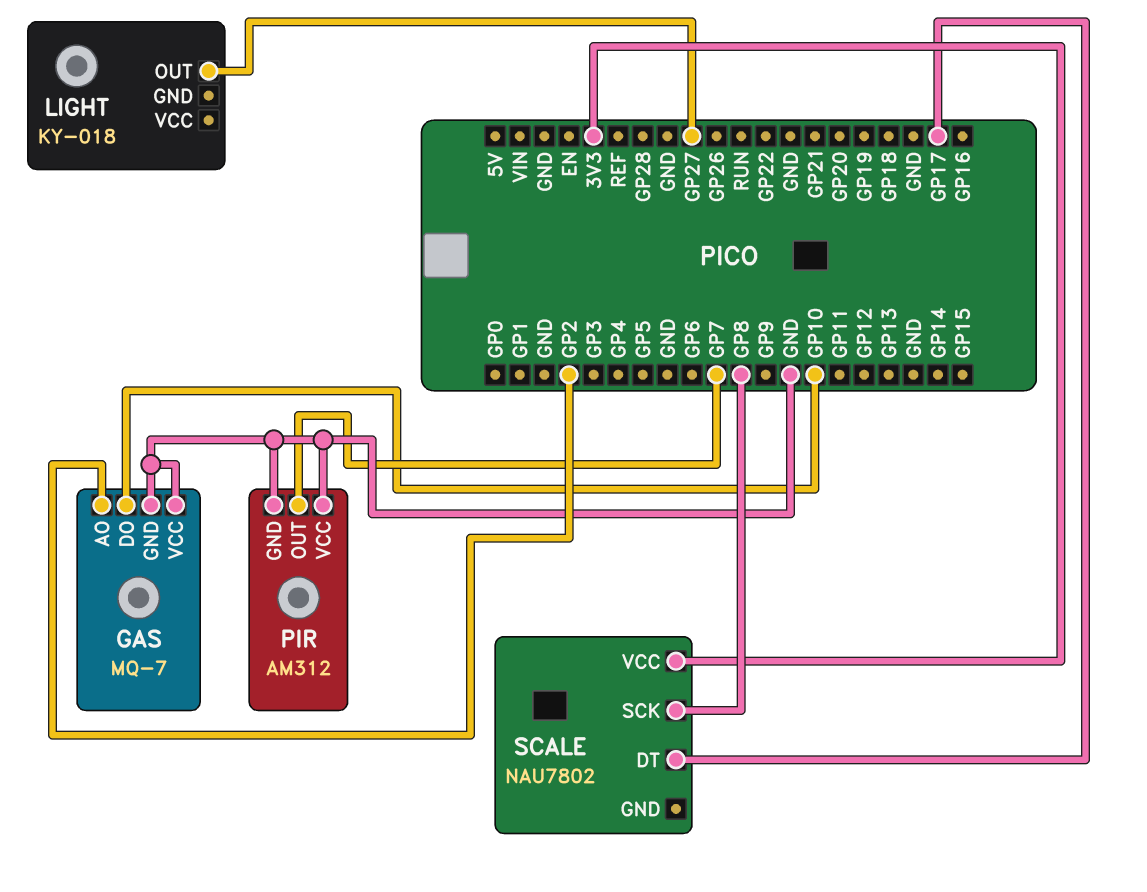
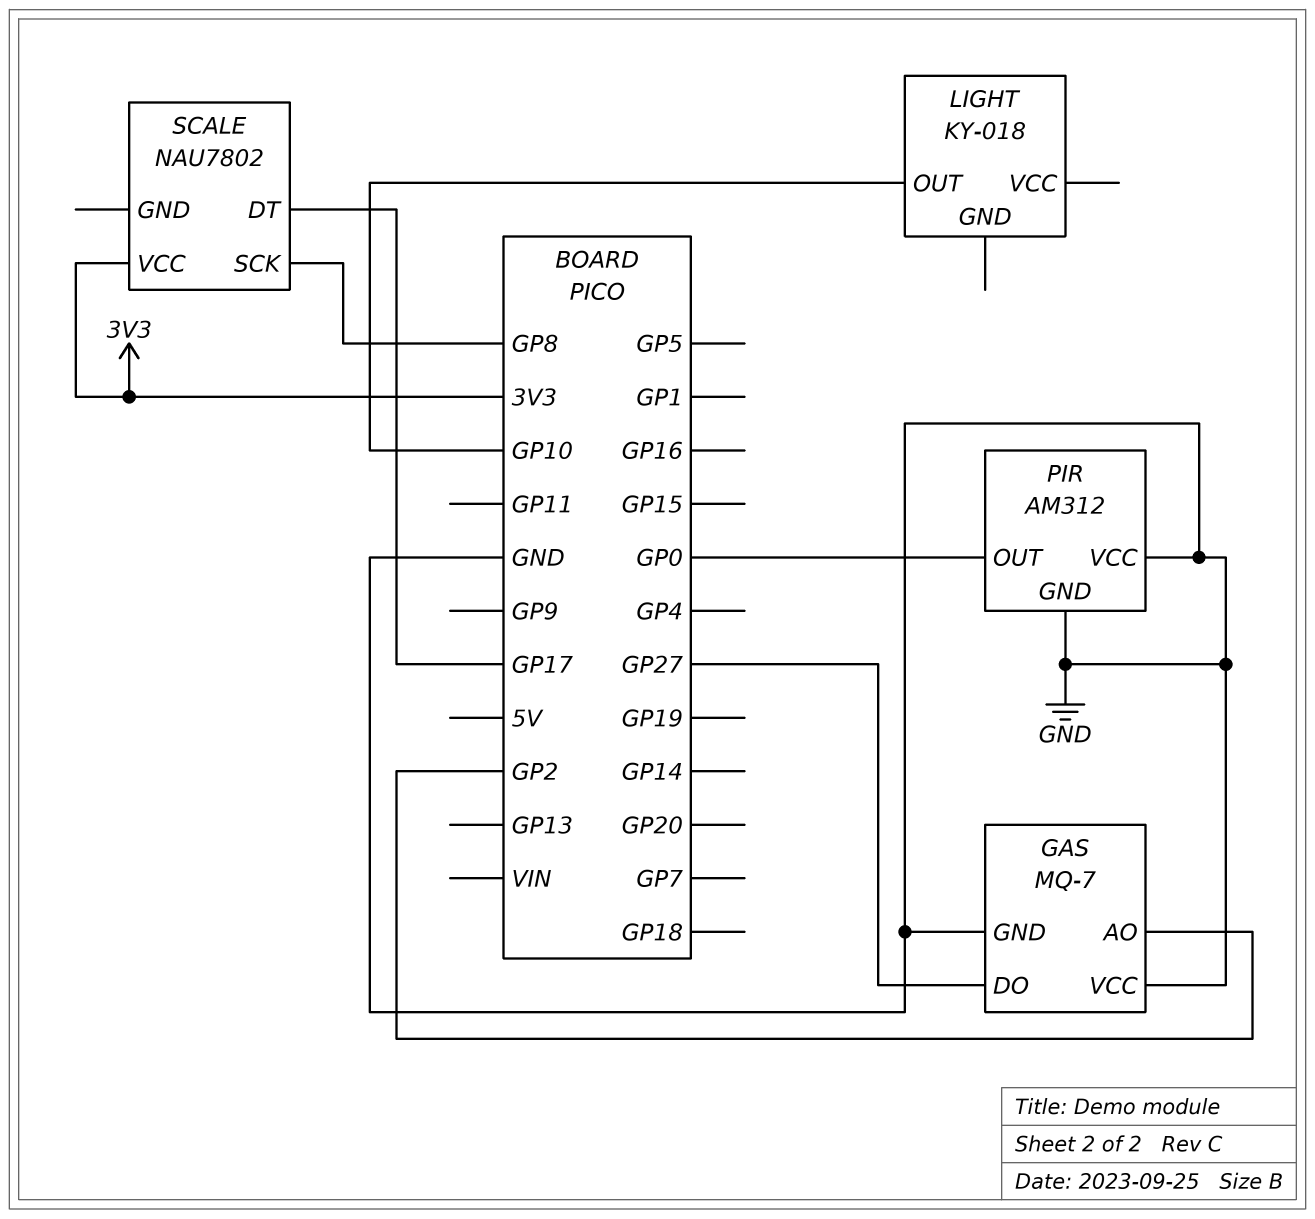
GAS pin DO: GP10 -> GP27
LIGHT pin OUT: GP27 -> GP10
PIR pin OUT: GP7 -> GP0

